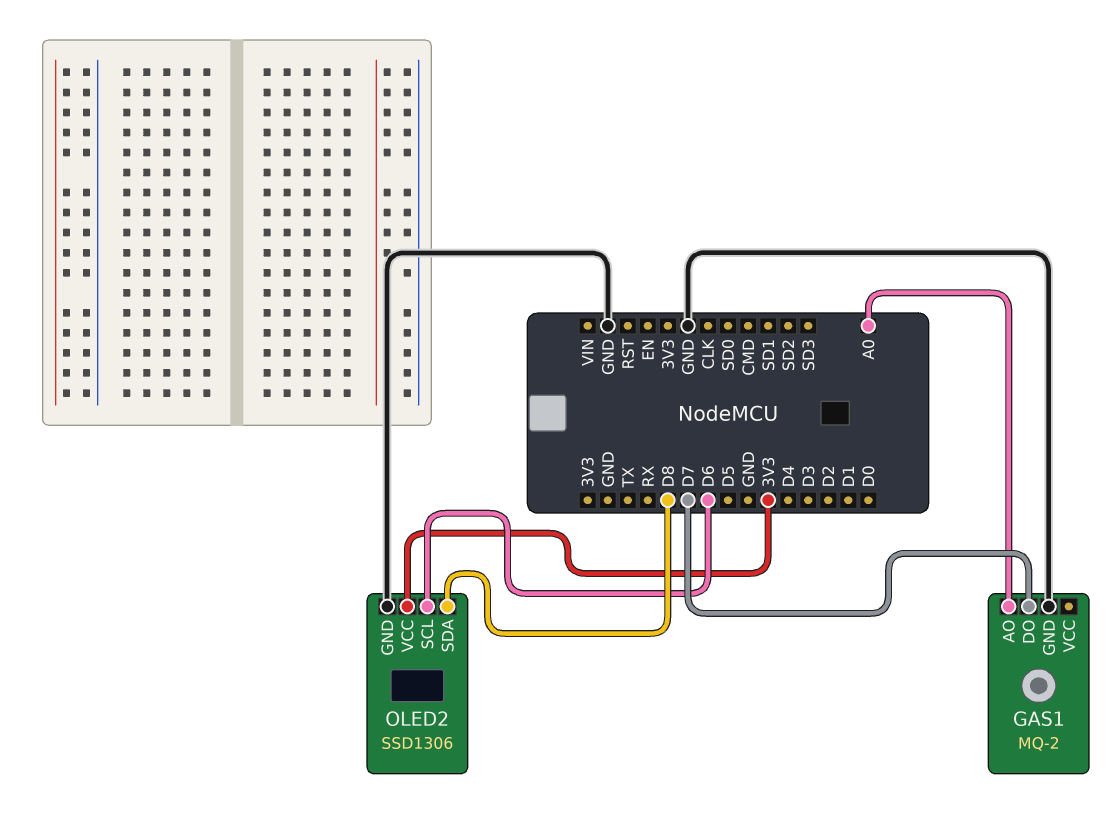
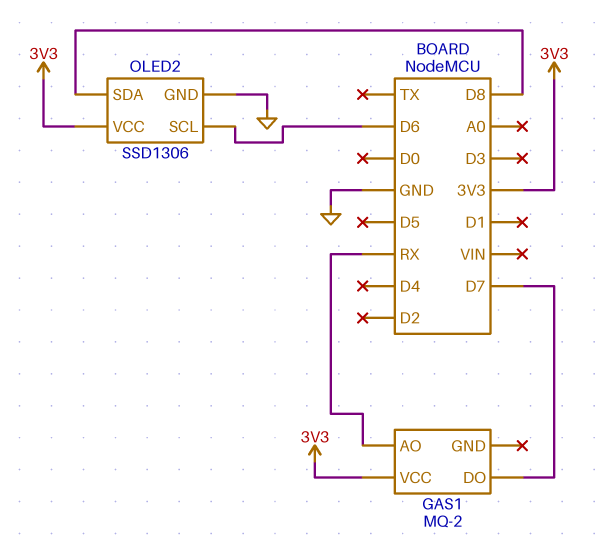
GAS1 pin AO: A0 -> RX
GAS1 pin GND: GND -> none
GAS1 pin VCC: none -> 3V3

